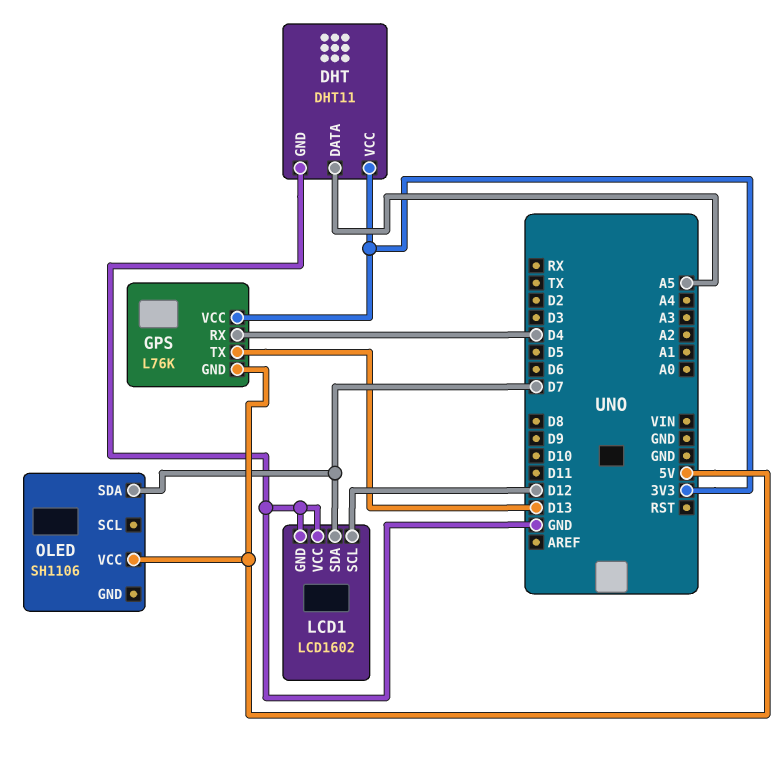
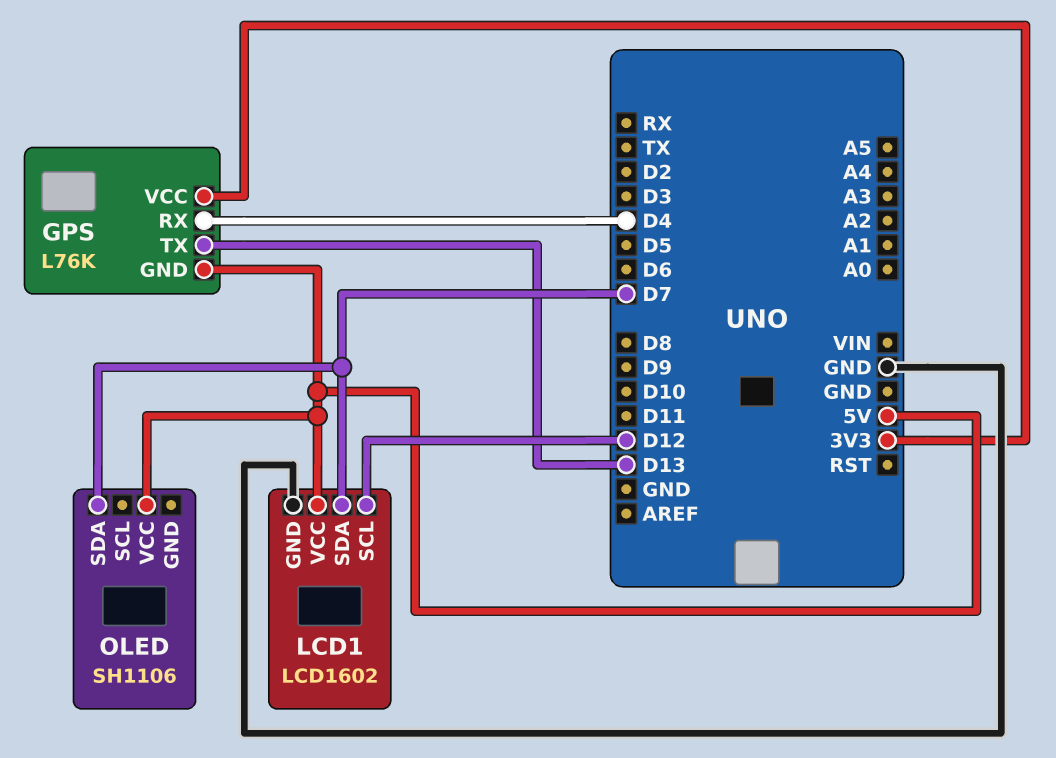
DHT: DHT11 -> none
DHT pin DATA: A5 -> none
DHT pin GND: GND -> none
DHT pin VCC: 3V3 -> none
LCD1 pin VCC: GND -> 5V

